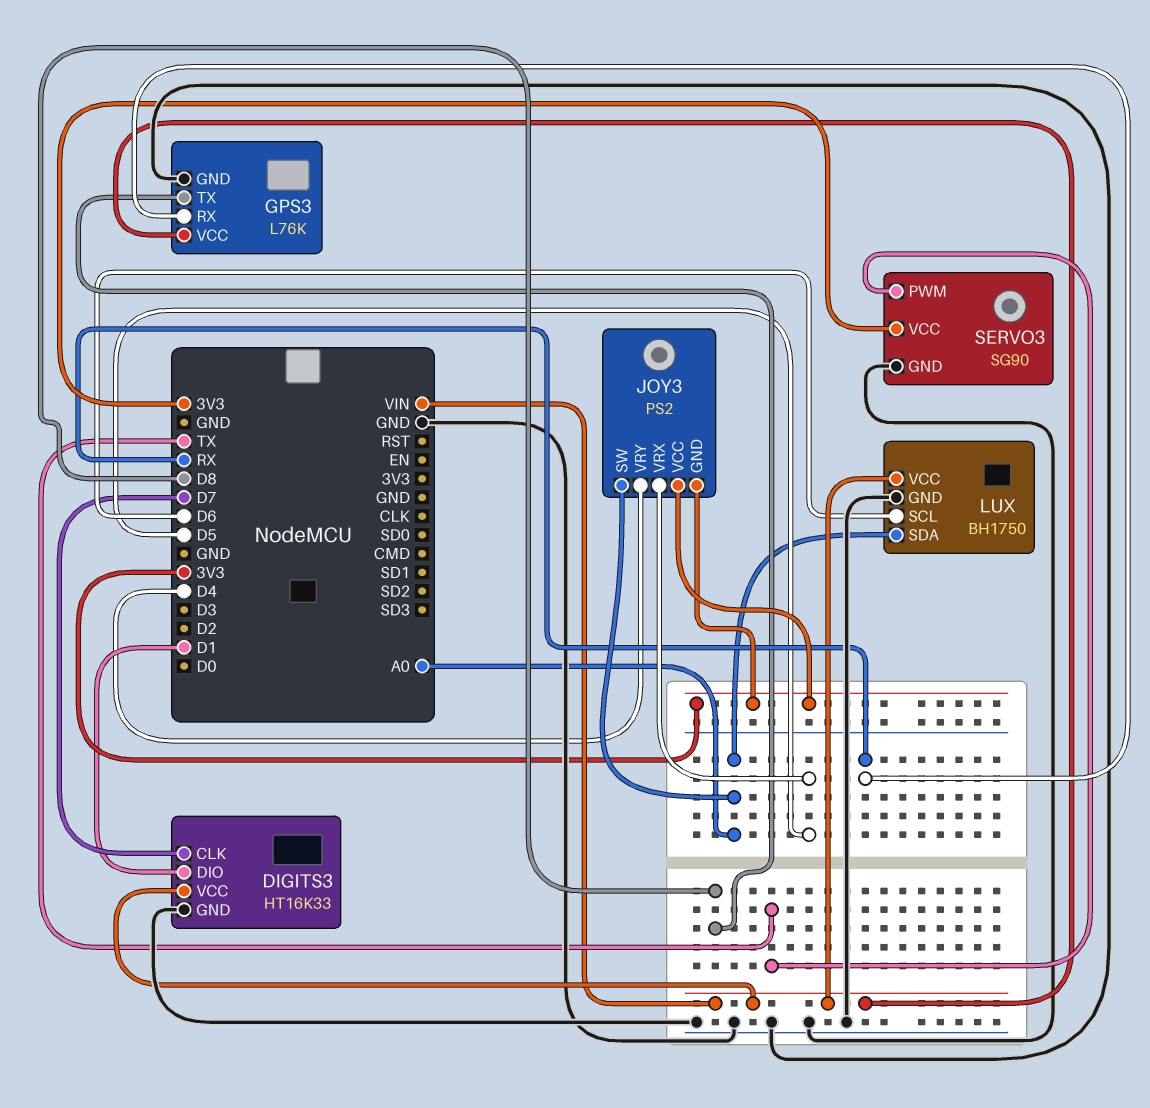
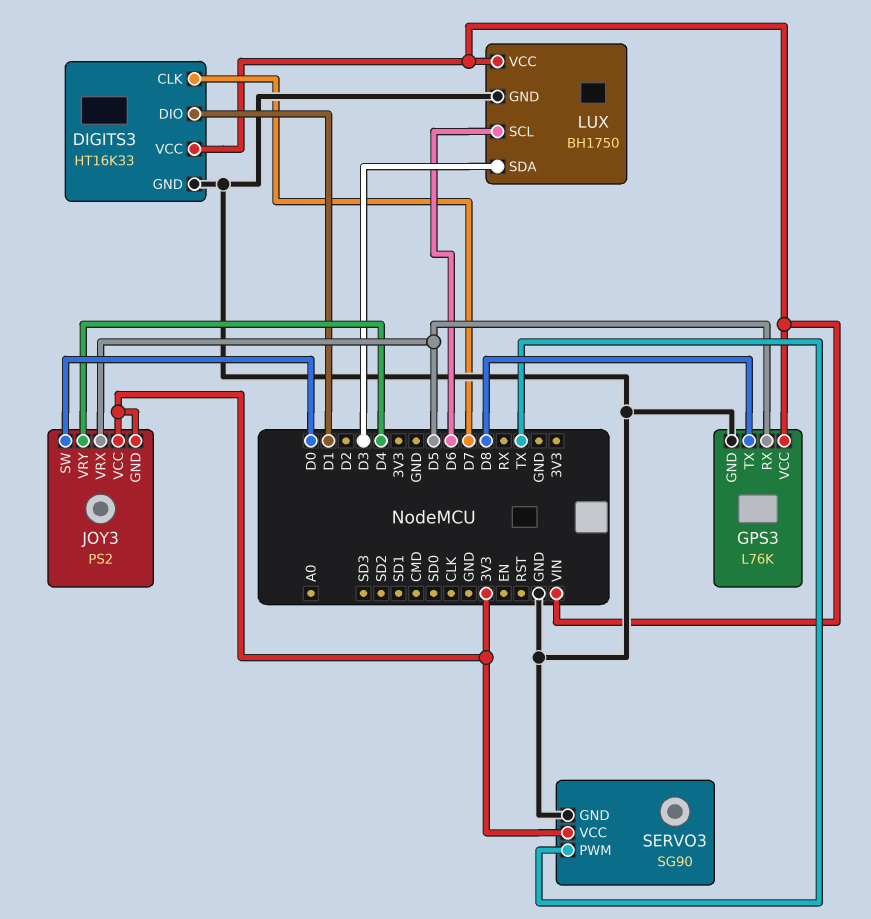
GPS3 pin RX: RX -> D5
JOY3 pin SW: A0 -> D0
LUX pin SDA: A0 -> D3

